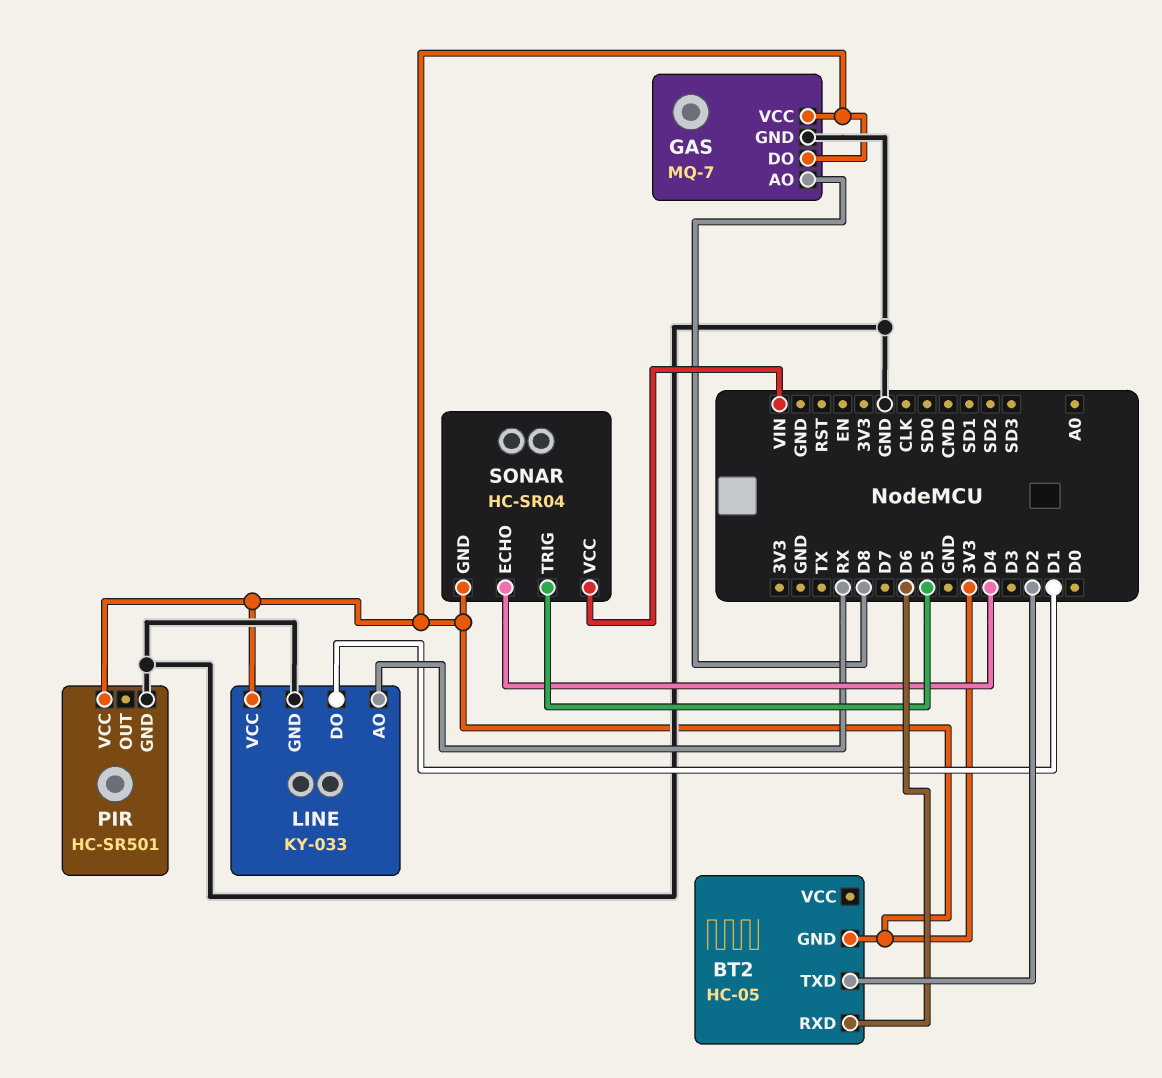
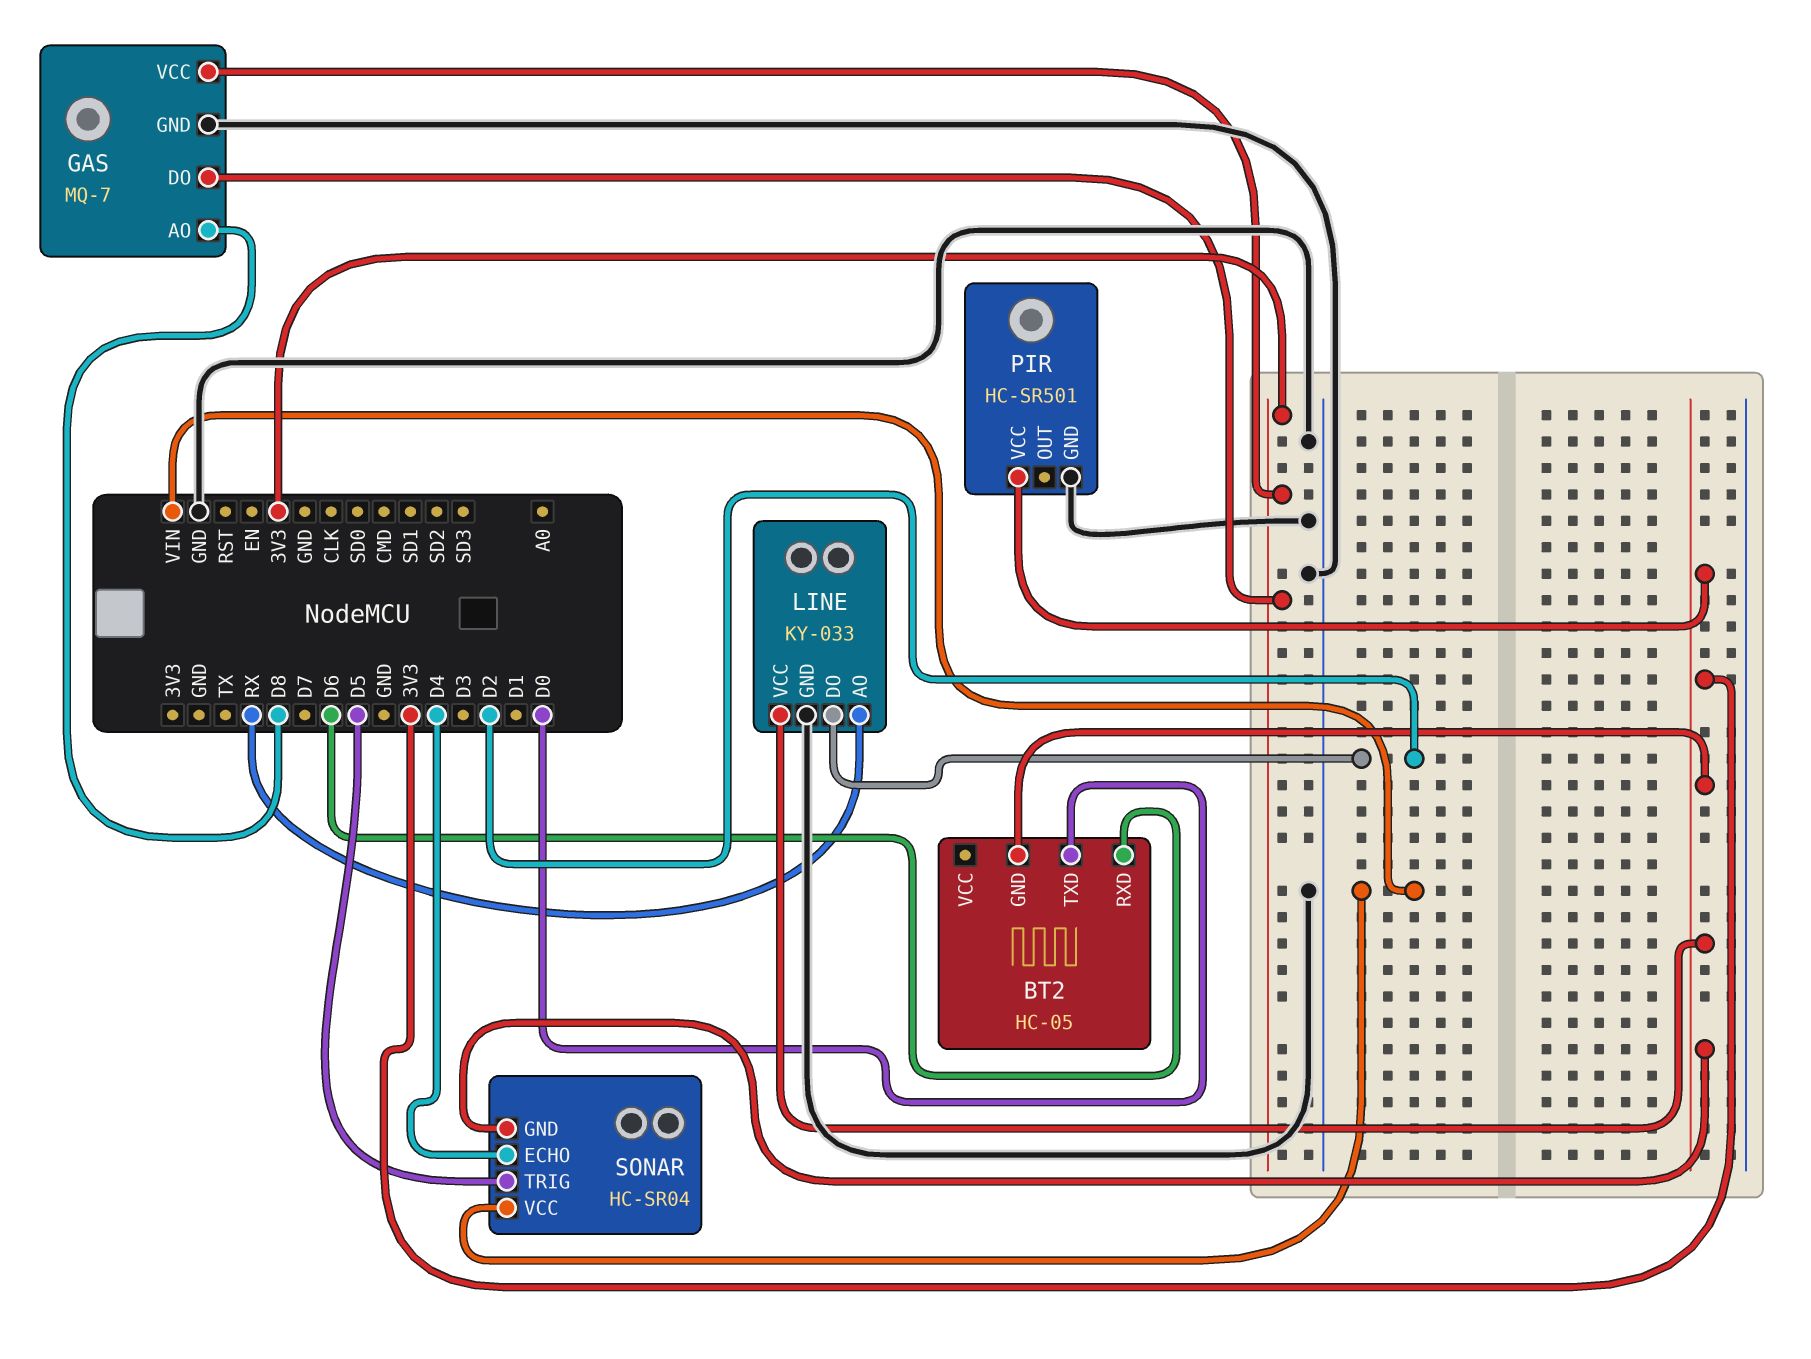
BT2 pin TXD: D2 -> D0
LINE pin DO: D1 -> D2

